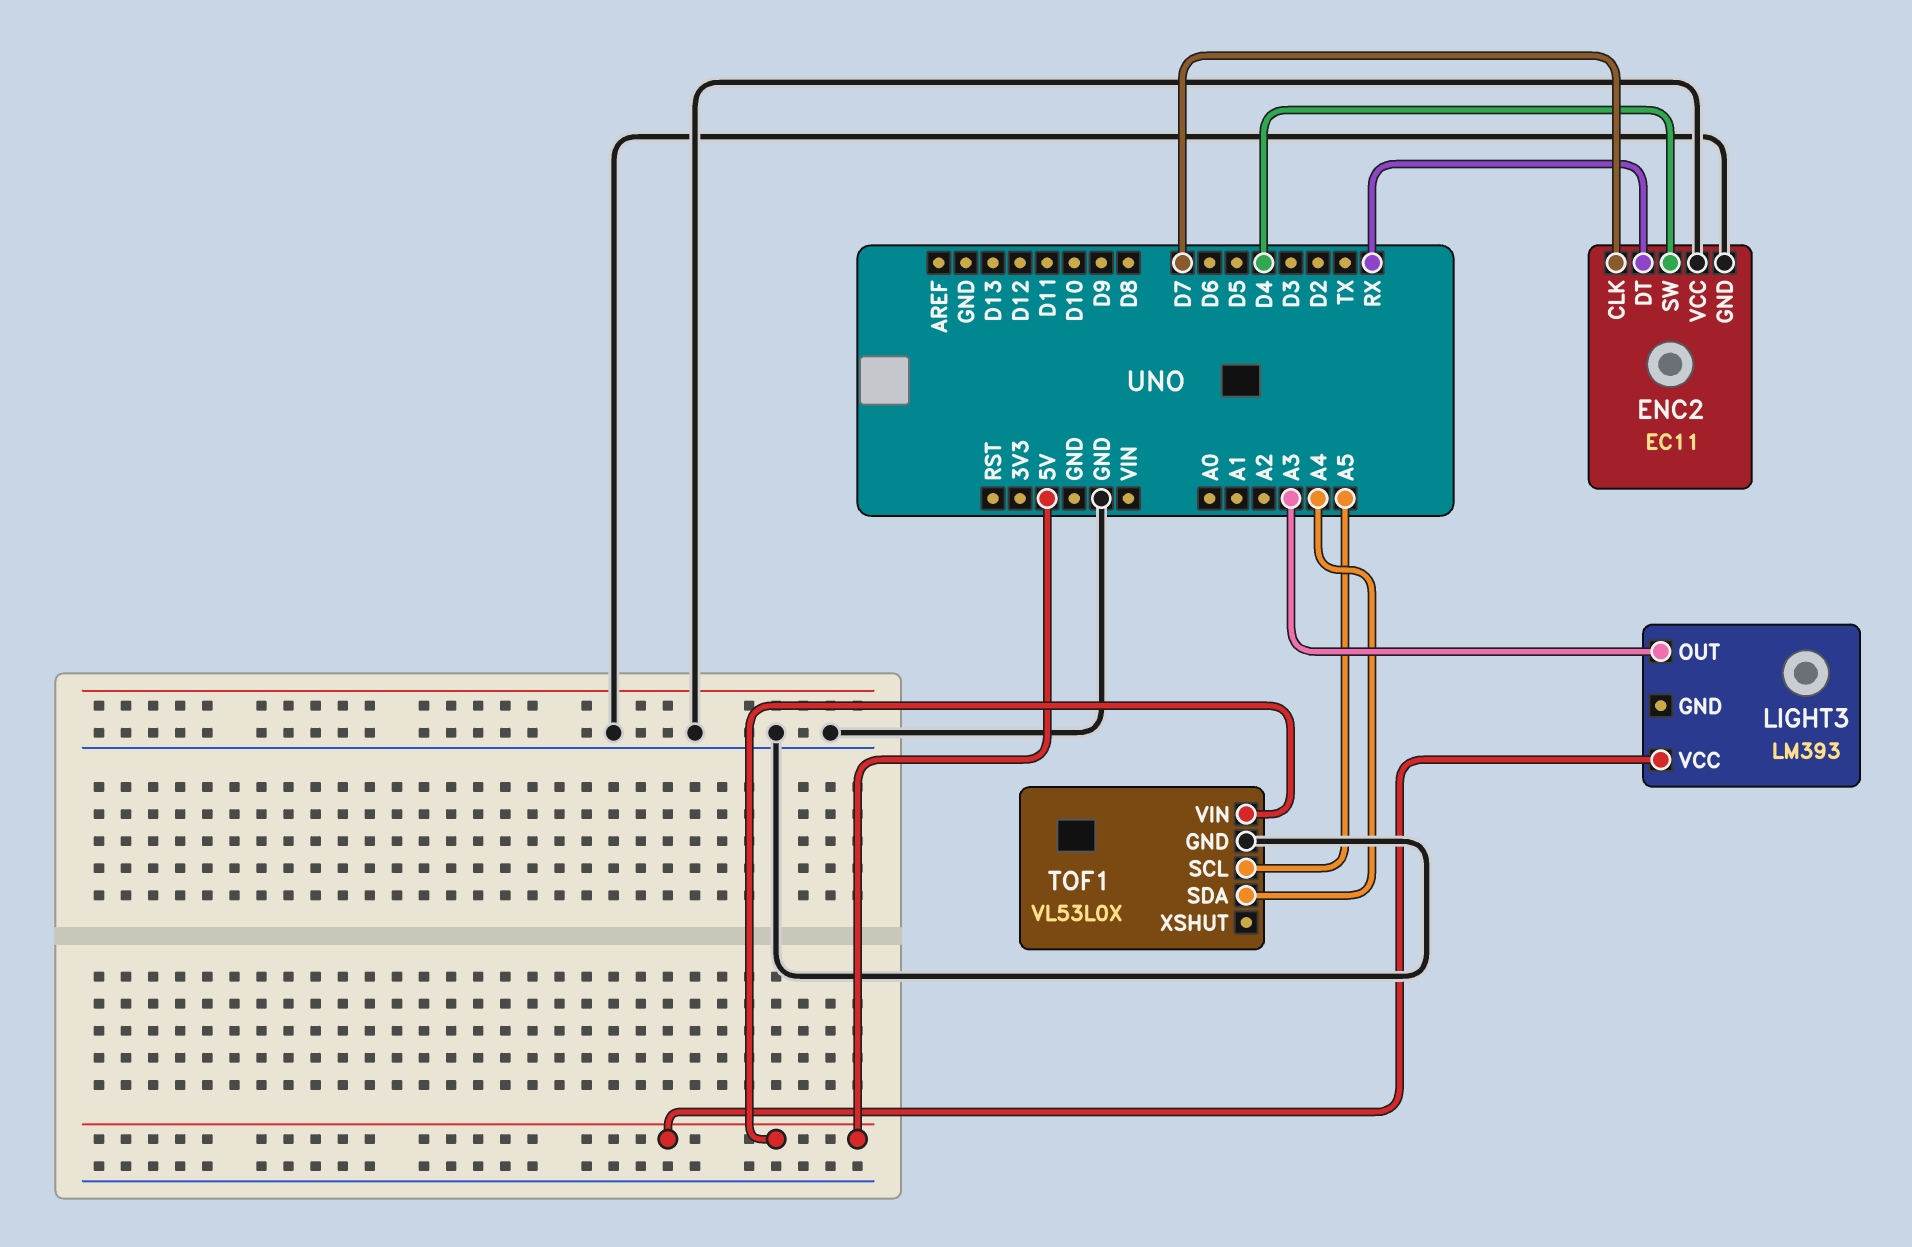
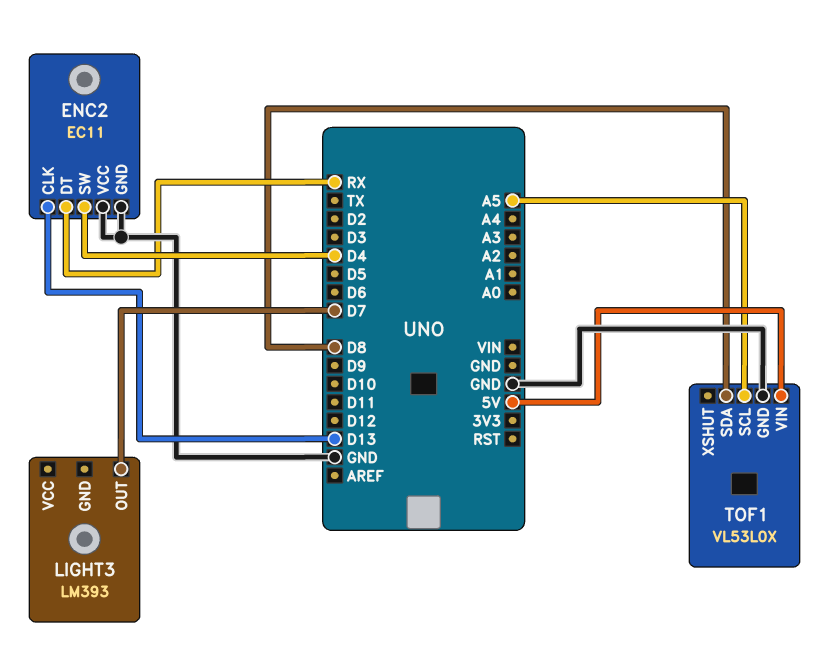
ENC2 pin CLK: D7 -> D13
LIGHT3 pin OUT: A3 -> D7
LIGHT3 pin VCC: 5V -> none
TOF1 pin SDA: A4 -> D8

